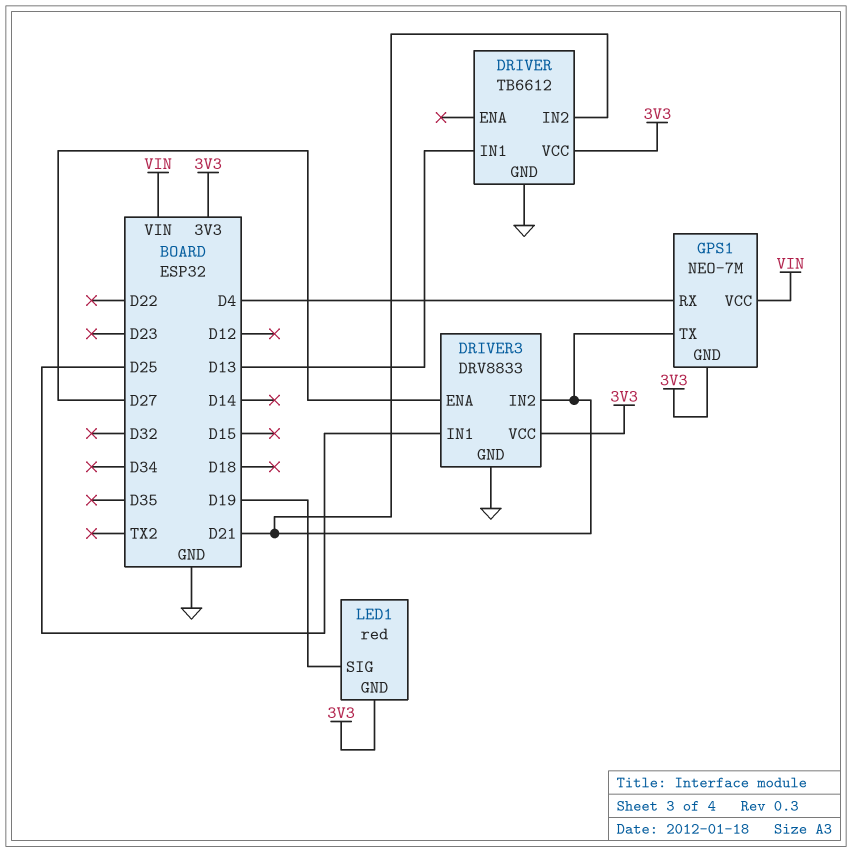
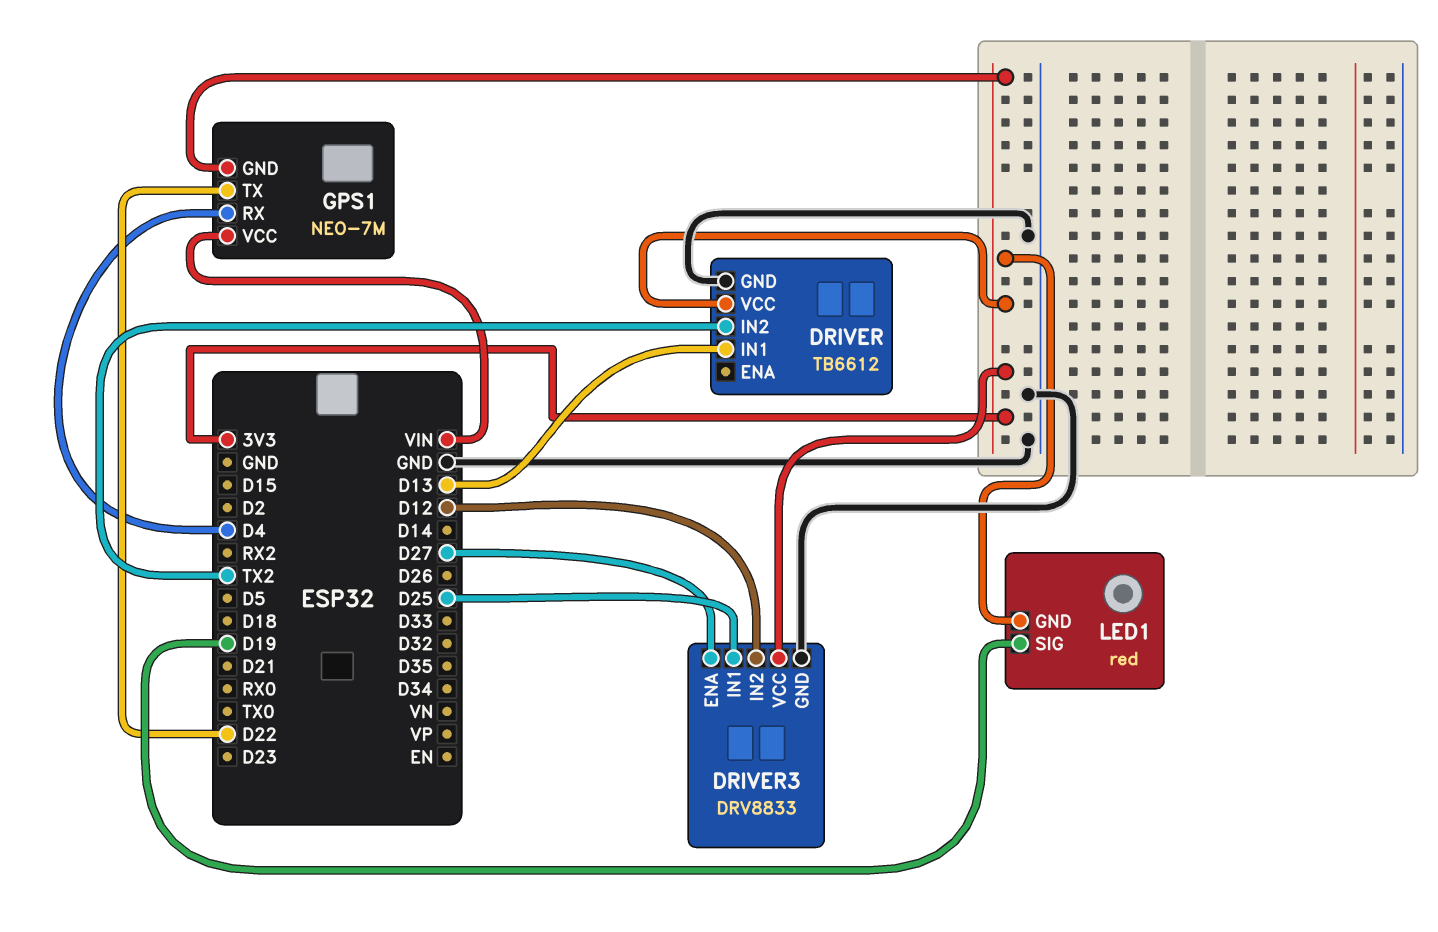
DRIVER pin IN2: D21 -> TX2
DRIVER3 pin IN2: D21 -> D12
GPS1 pin TX: D21 -> D22

